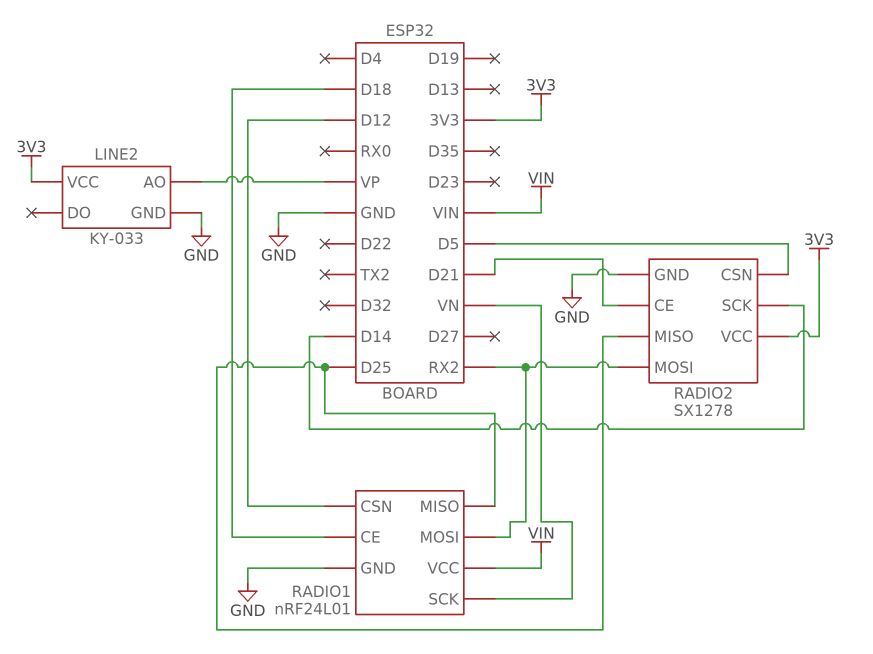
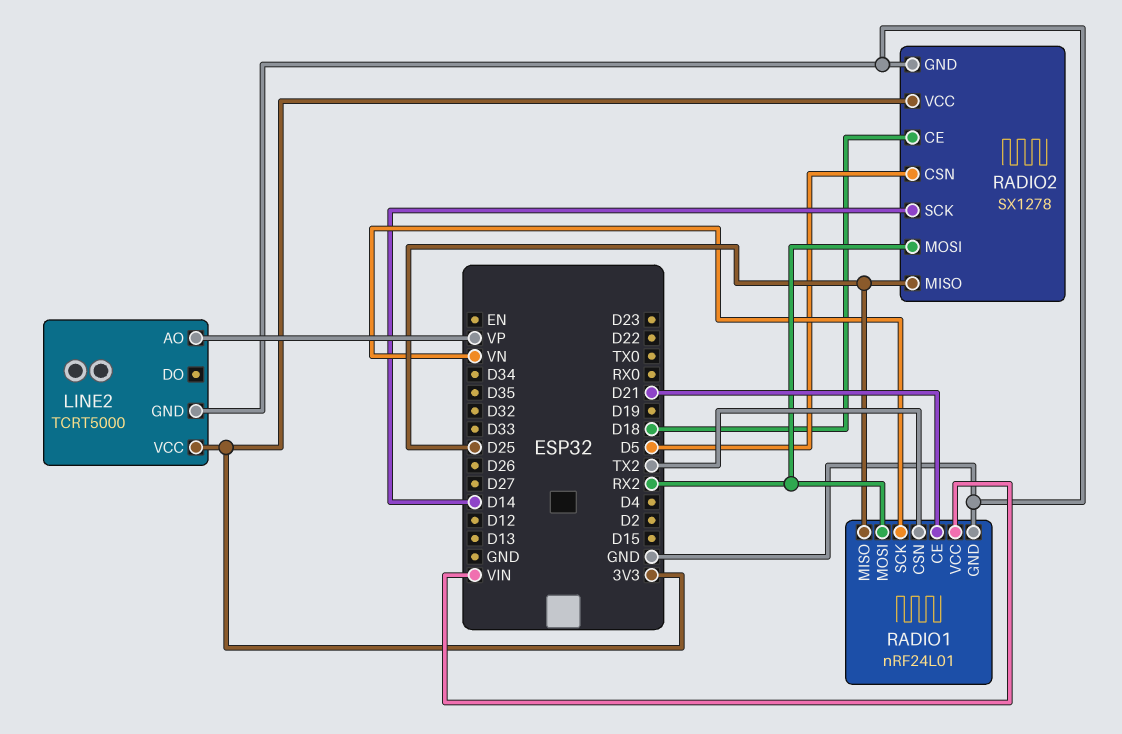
LINE2: KY-033 -> TCRT5000
RADIO1 pin CE: D18 -> D21
RADIO1 pin CSN: D12 -> TX2
RADIO2 pin CE: D21 -> D18

